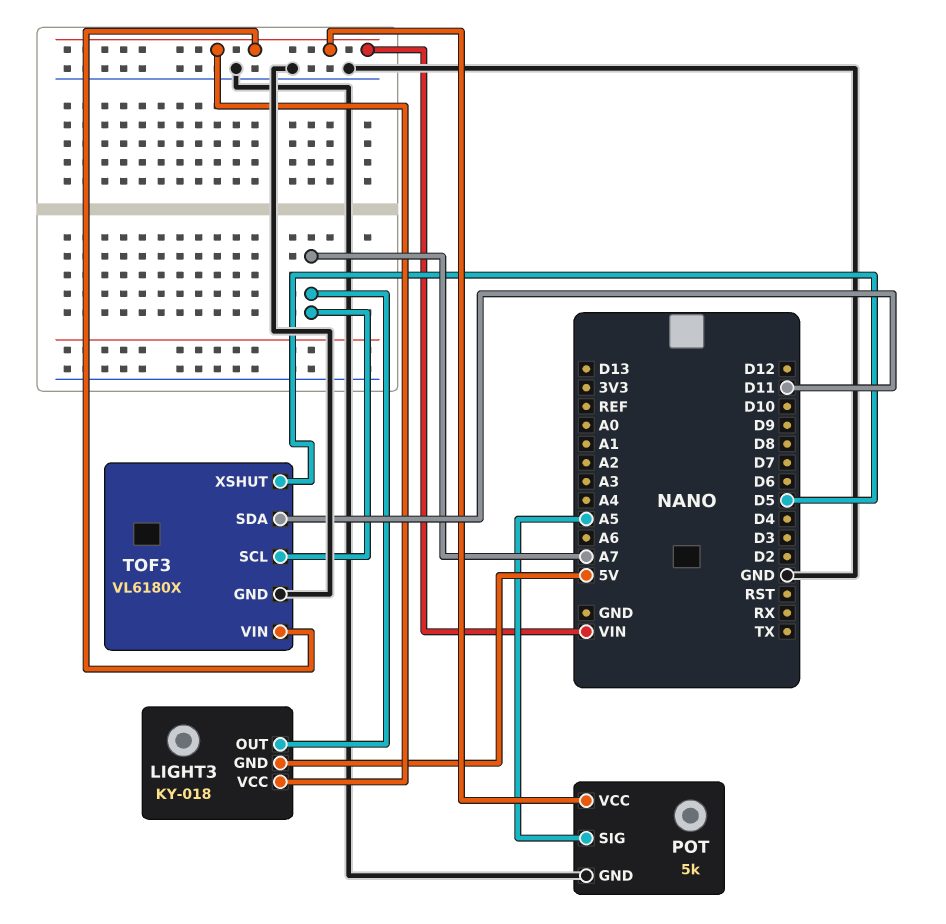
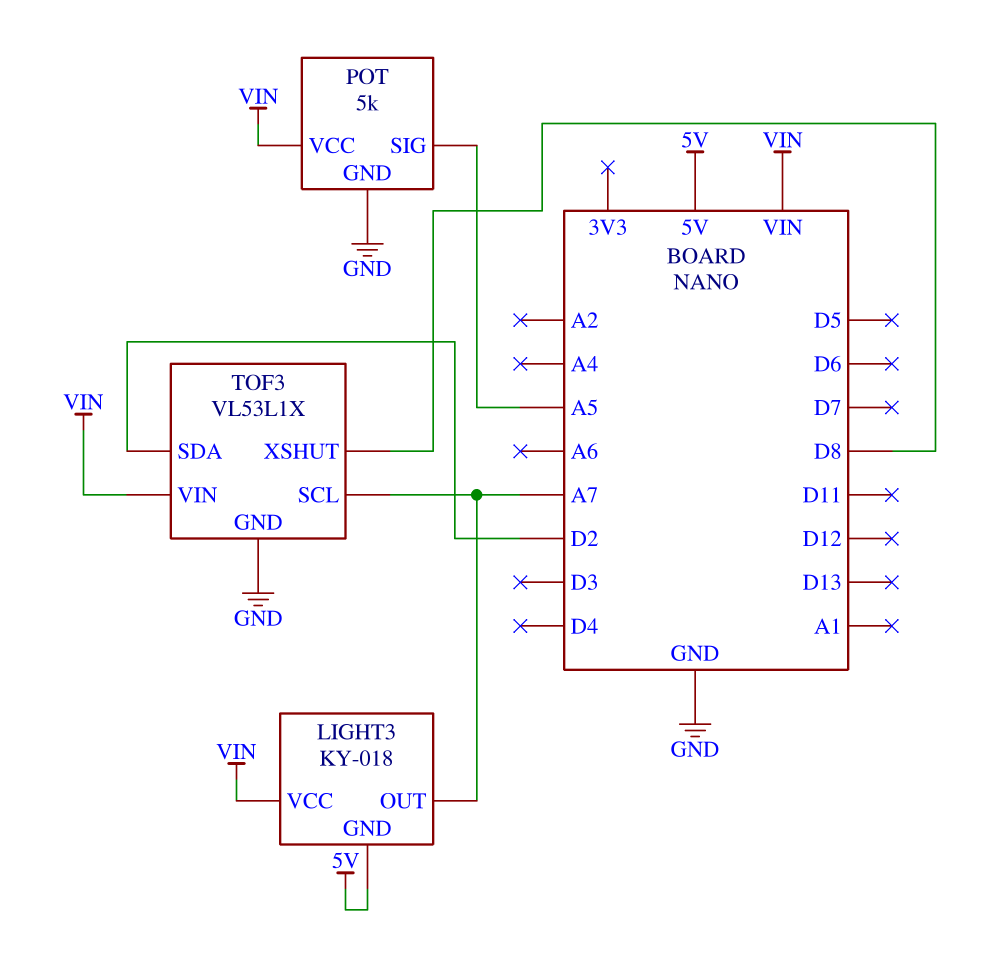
TOF3: VL6180X -> VL53L1X
TOF3 pin SDA: D11 -> D2
TOF3 pin XSHUT: D5 -> D8

